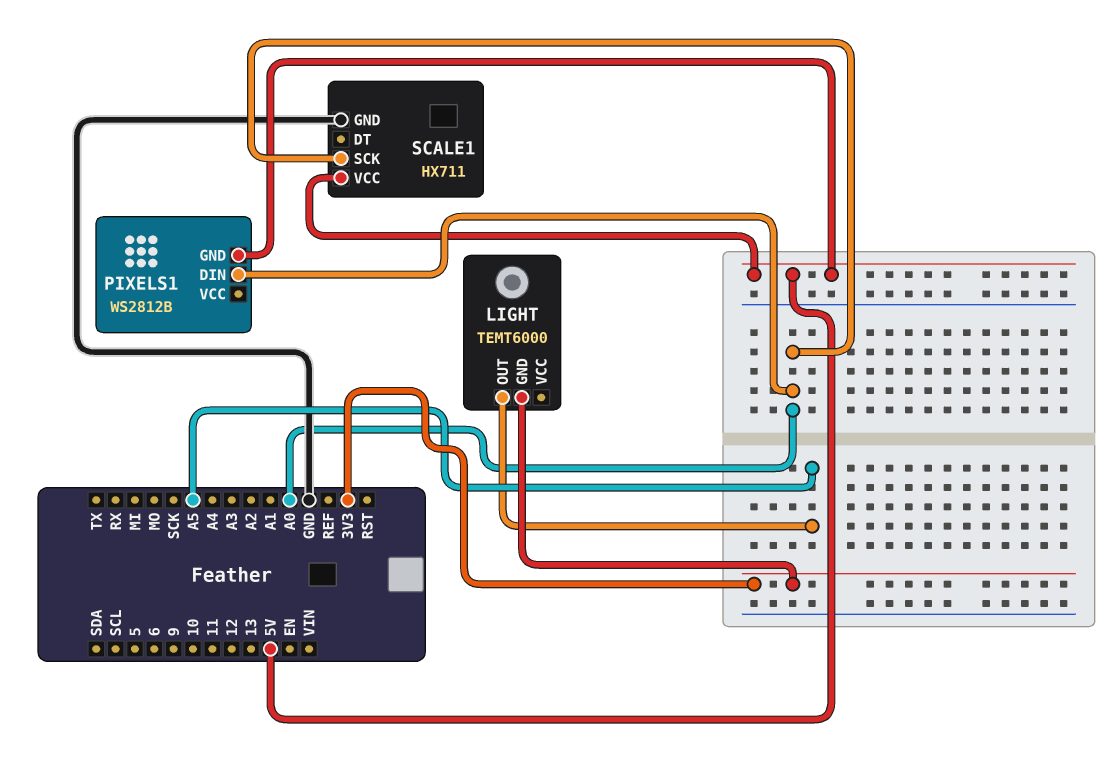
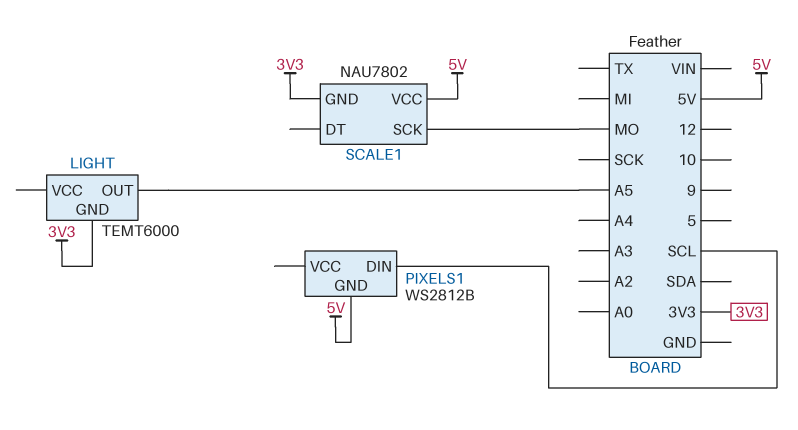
PIXELS1 pin DIN: A0 -> SCL
SCALE1: HX711 -> NAU7802
SCALE1 pin GND: GND -> 3V3
SCALE1 pin SCK: A0 -> MO

